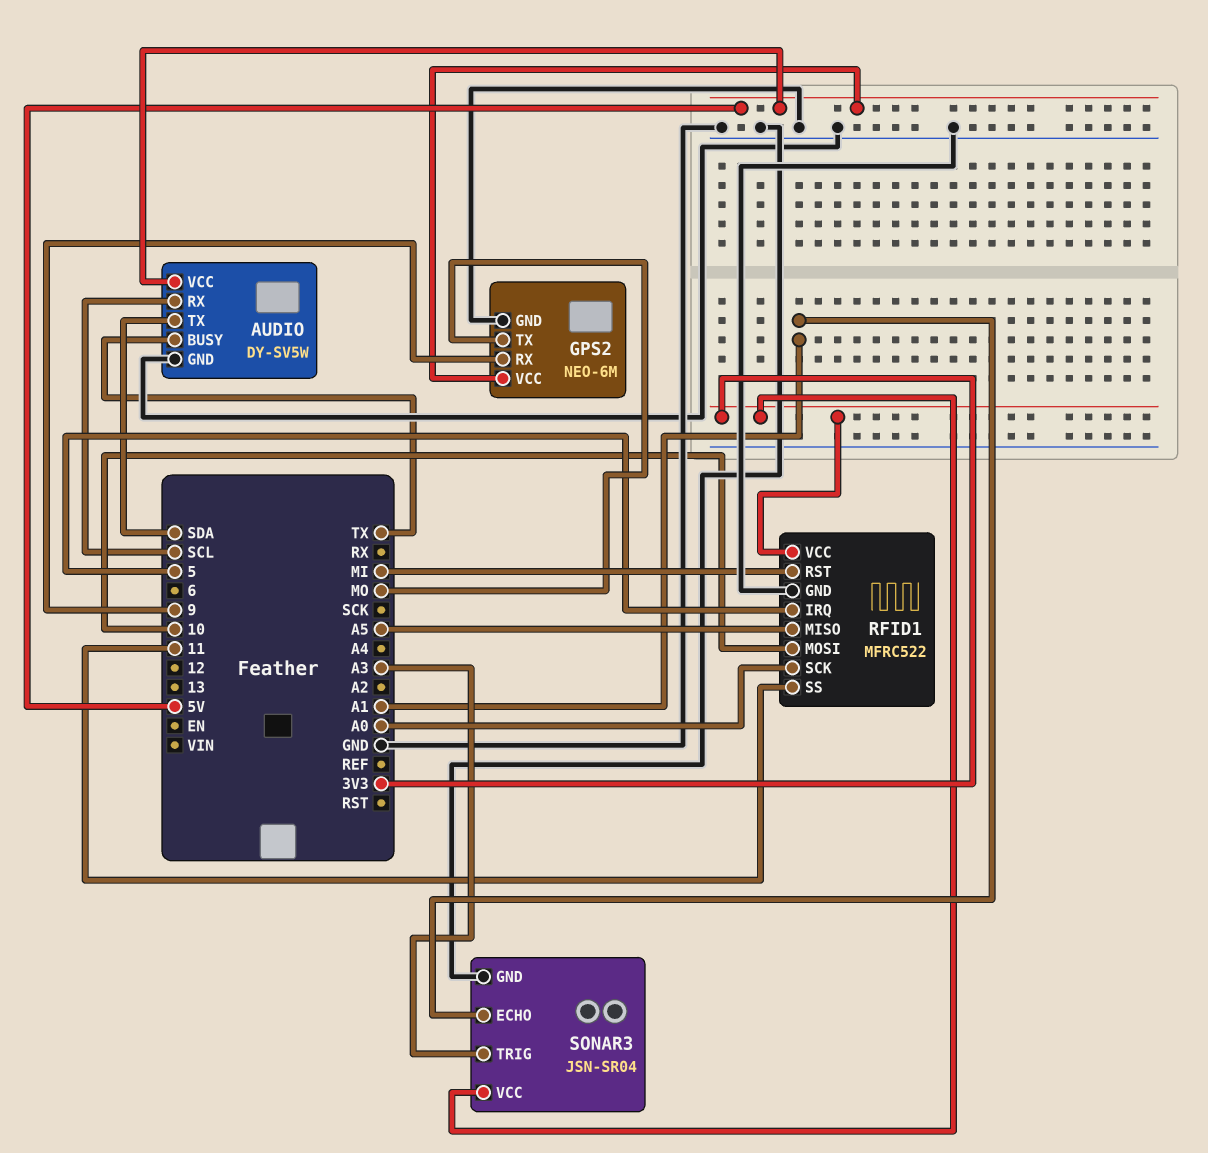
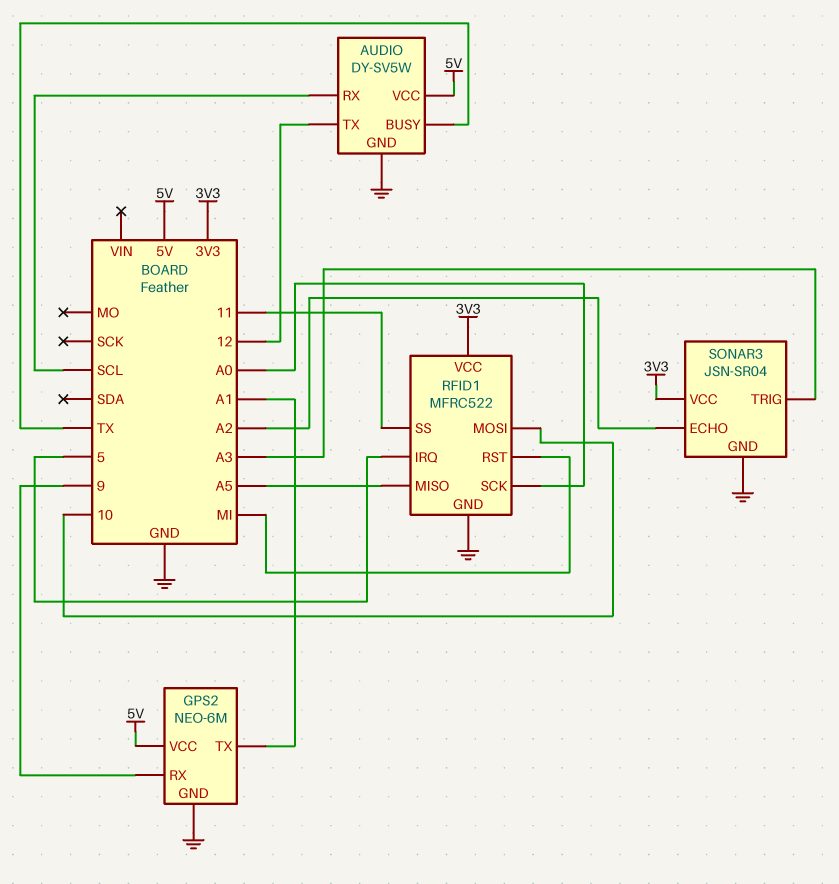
AUDIO pin TX: SDA -> 12
GPS2 pin TX: MO -> A1
SONAR3 pin ECHO: A1 -> A2

